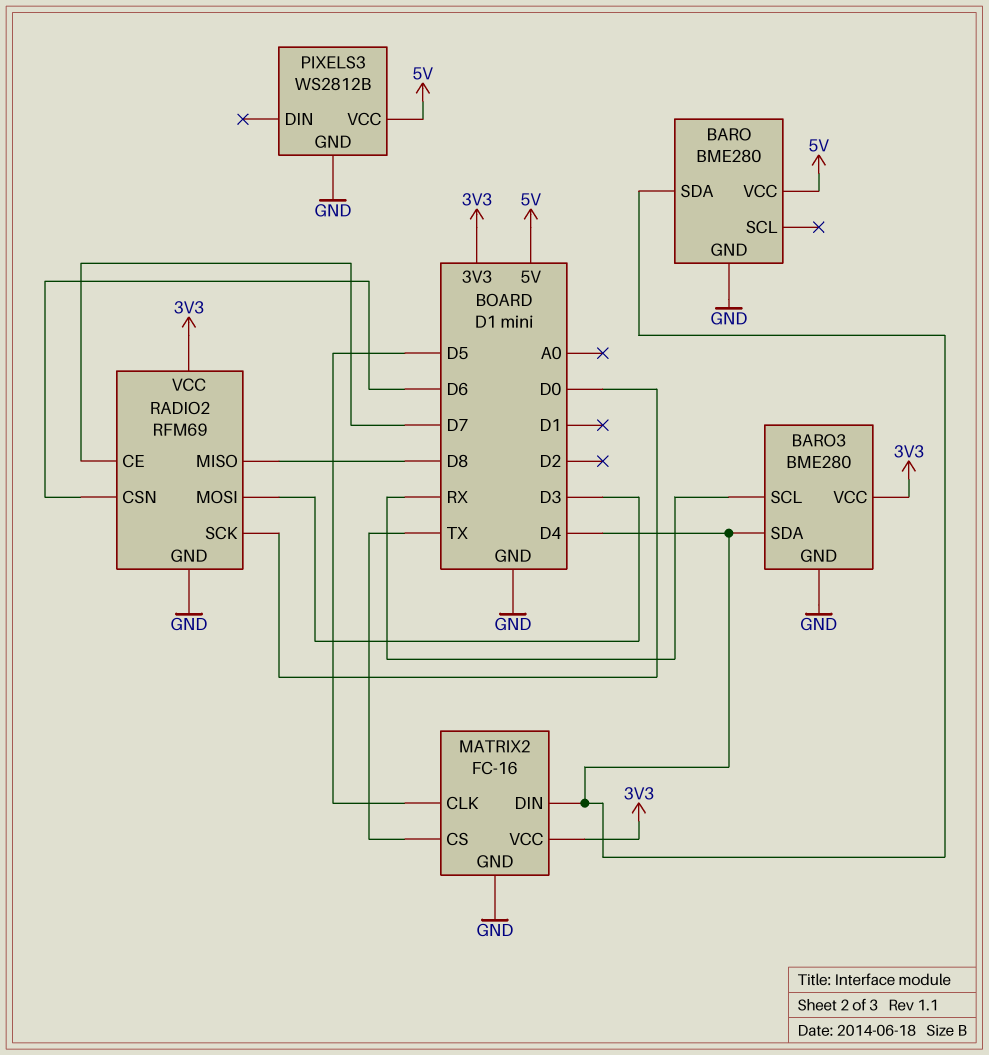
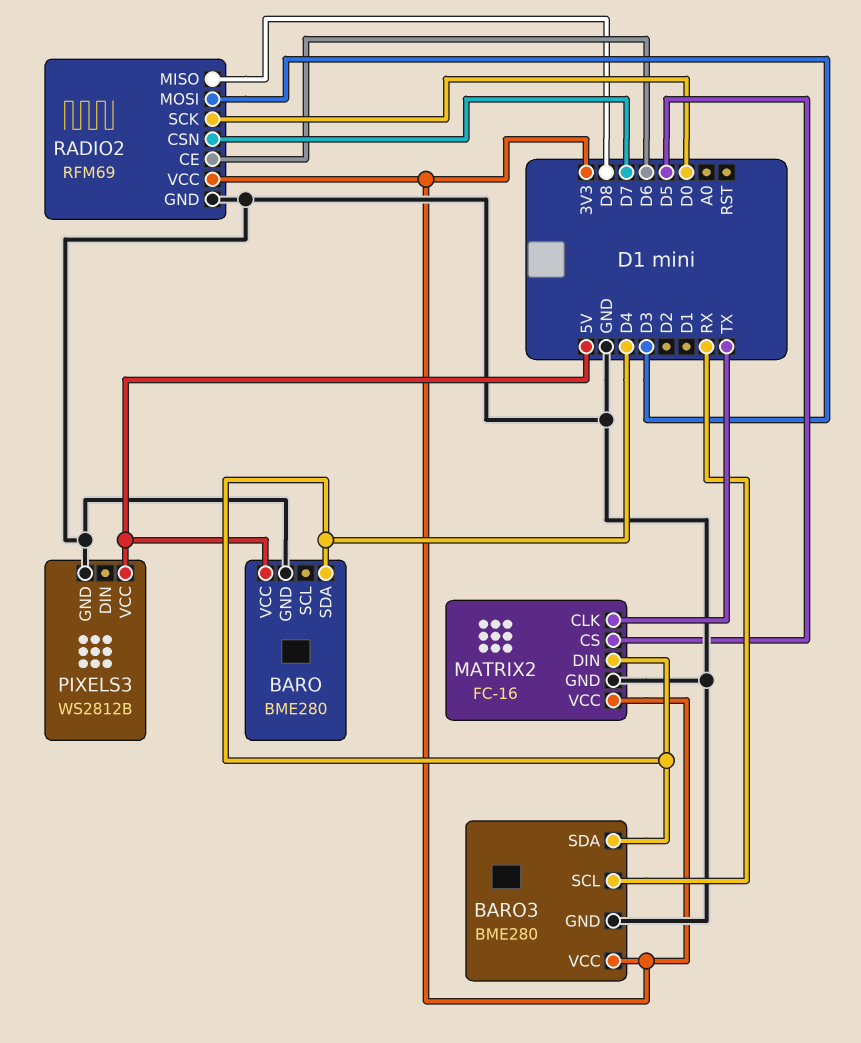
MATRIX2 pin CLK: D5 -> TX
MATRIX2 pin CS: TX -> D5
RADIO2 pin CE: D7 -> D6
RADIO2 pin CSN: D6 -> D7

